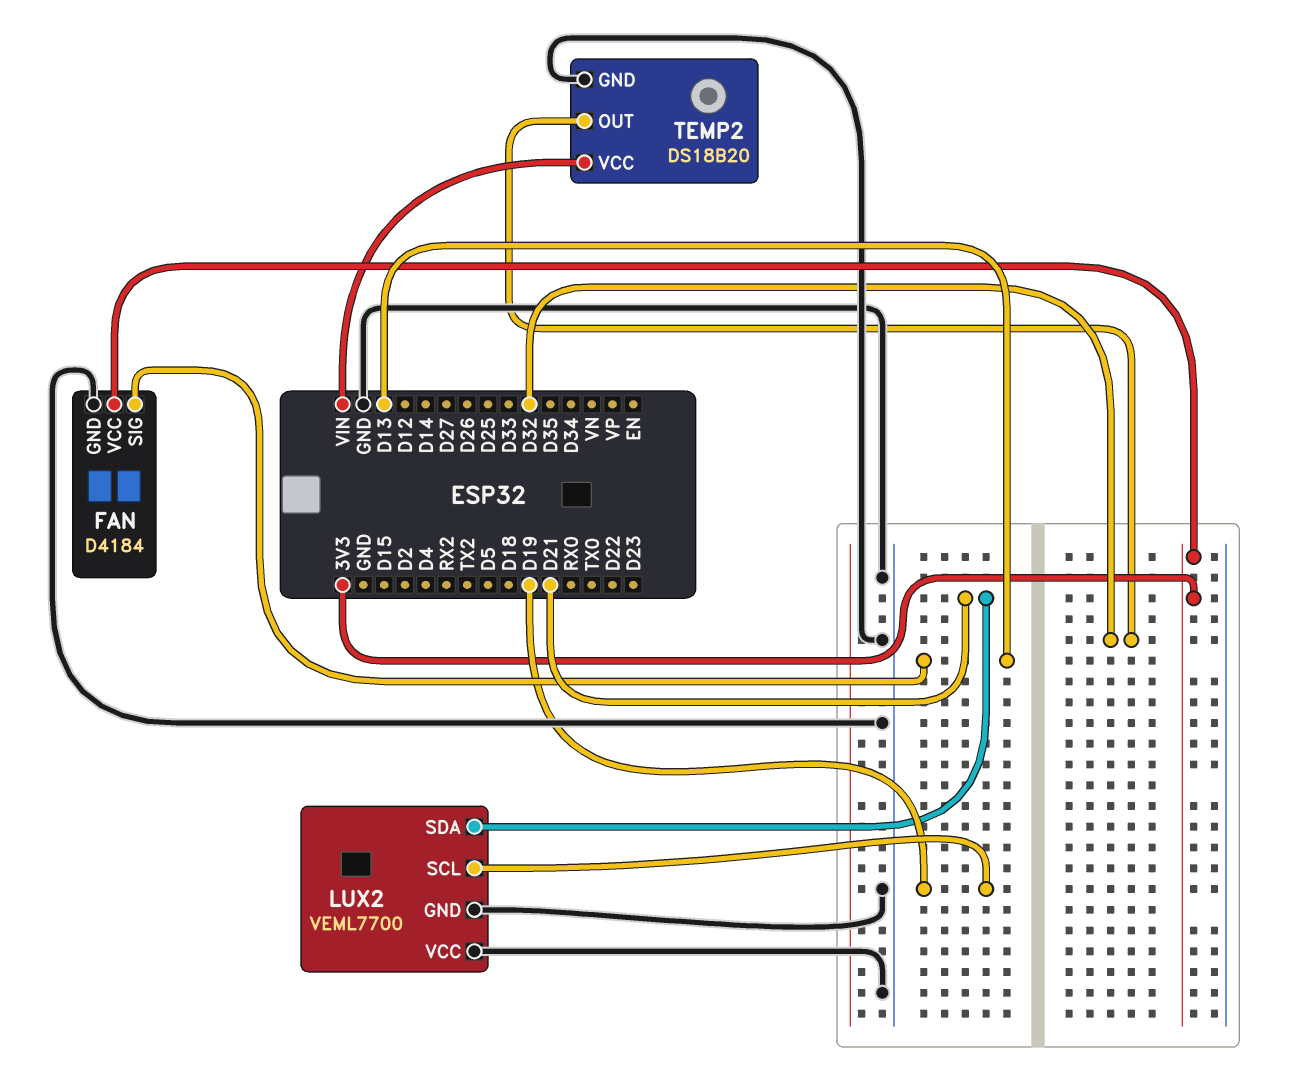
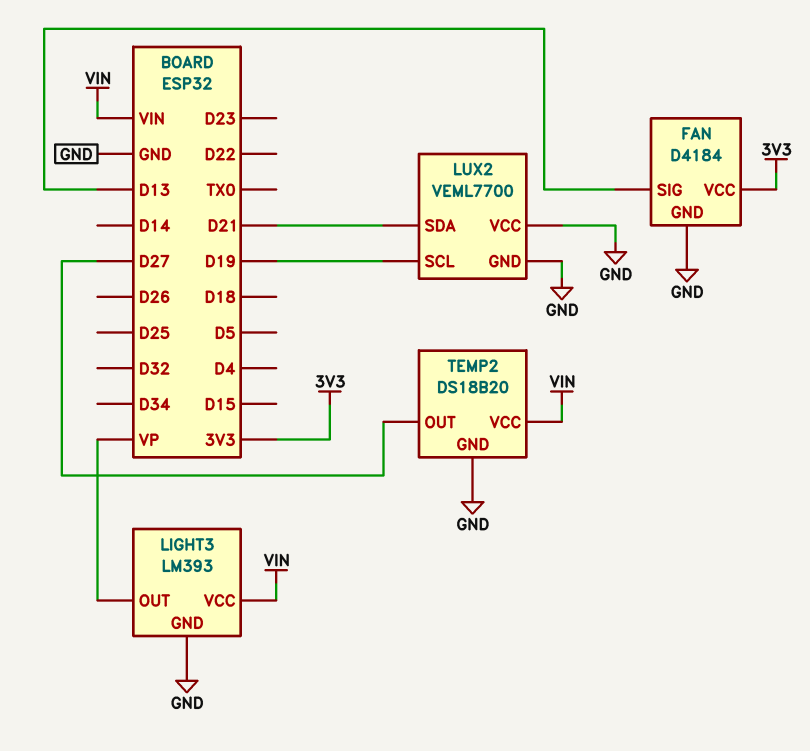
LIGHT3: none -> LM393
LIGHT3 pin GND: none -> GND
LIGHT3 pin OUT: none -> VP
LIGHT3 pin VCC: none -> VIN
TEMP2 pin OUT: D32 -> D27

